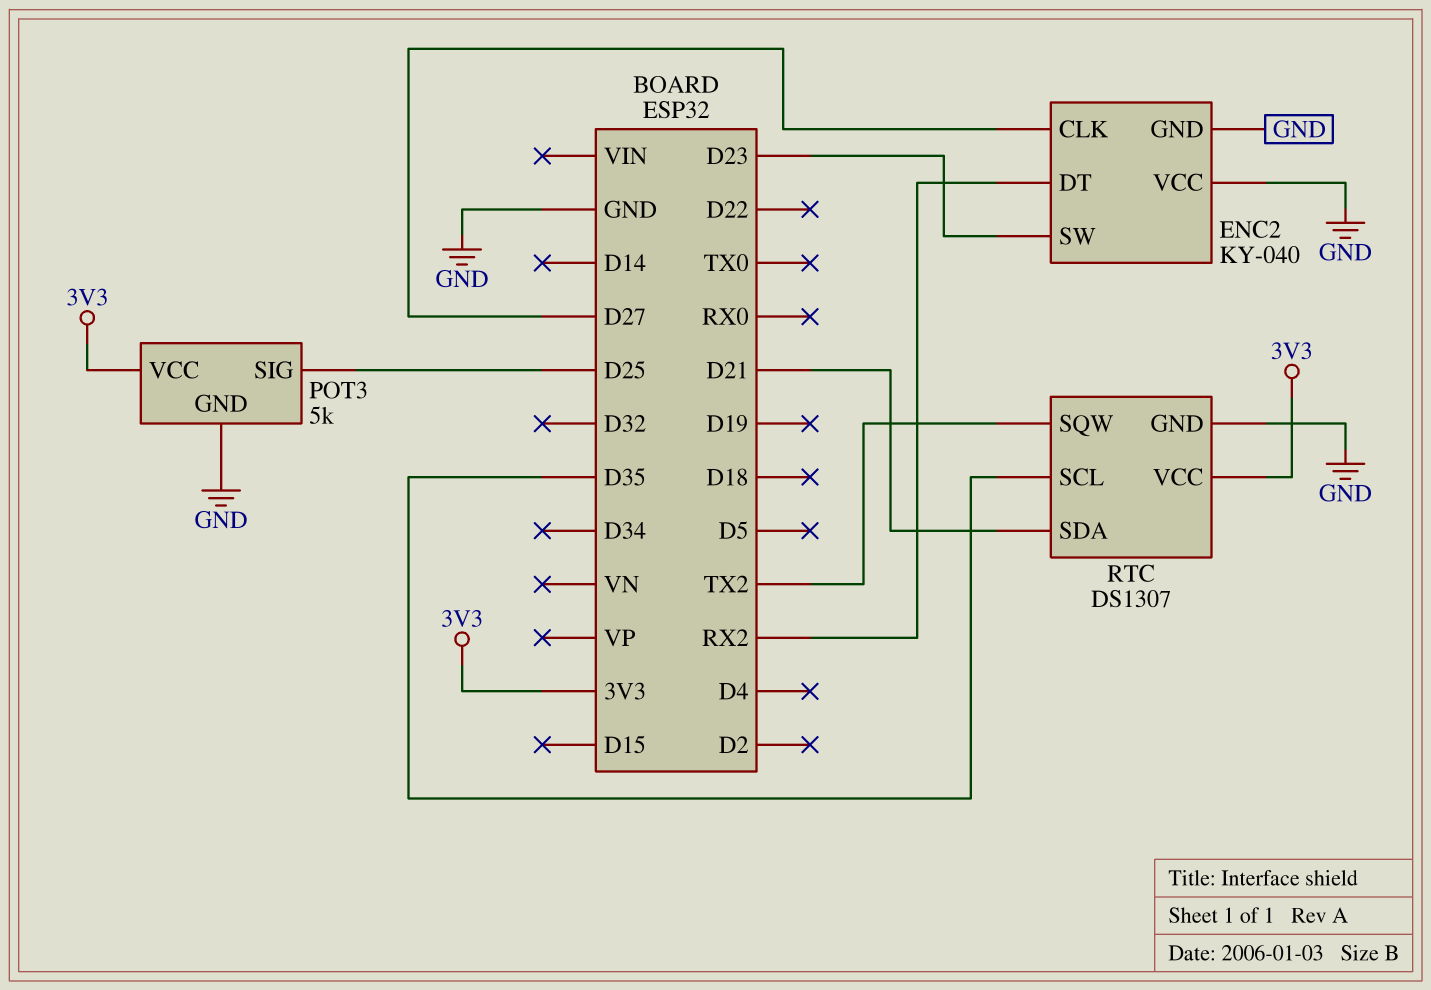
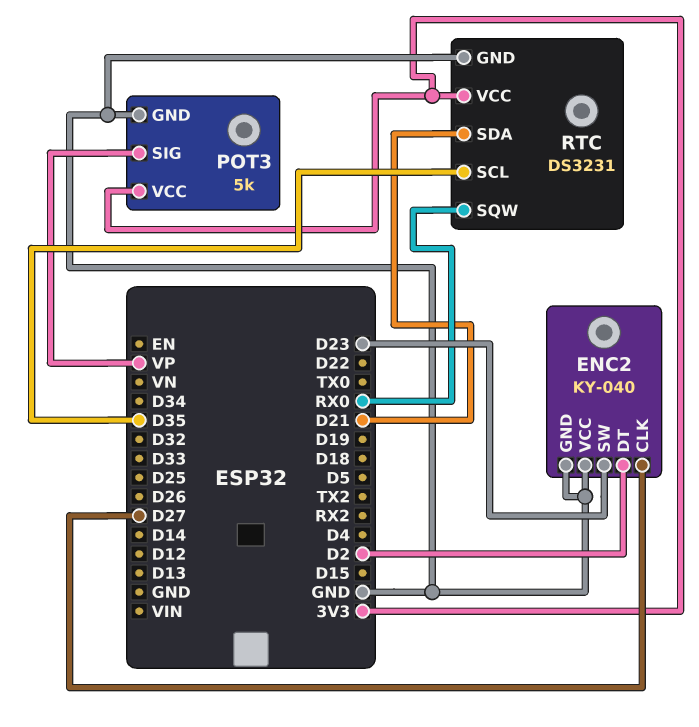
ENC2 pin DT: RX2 -> D2
POT3 pin SIG: D25 -> VP
RTC: DS1307 -> DS3231
RTC pin SQW: TX2 -> RX0

